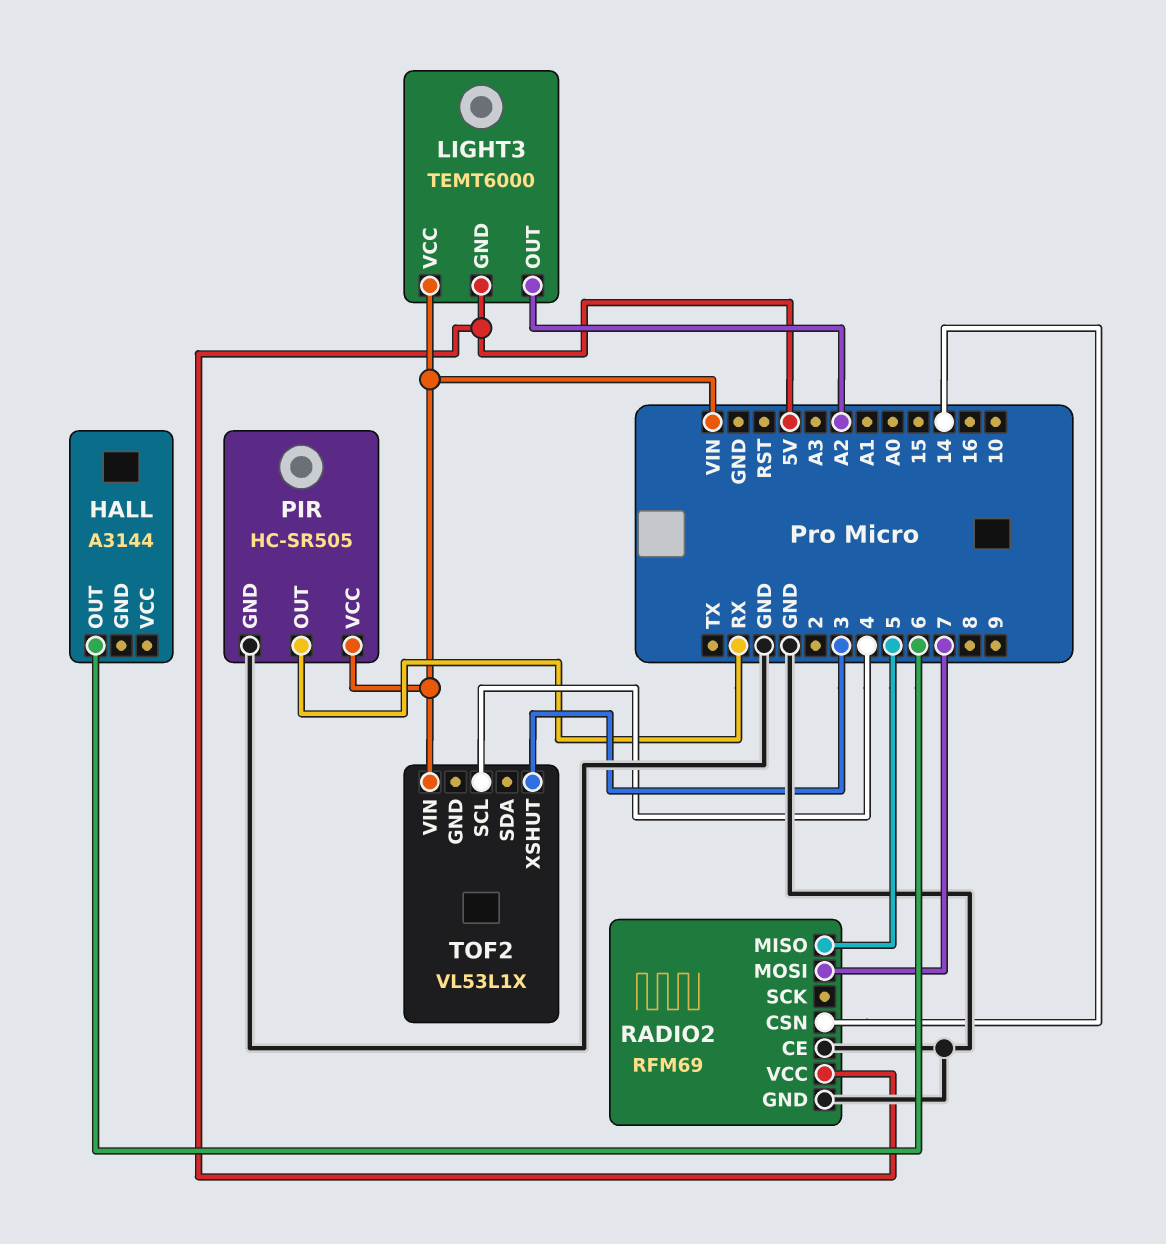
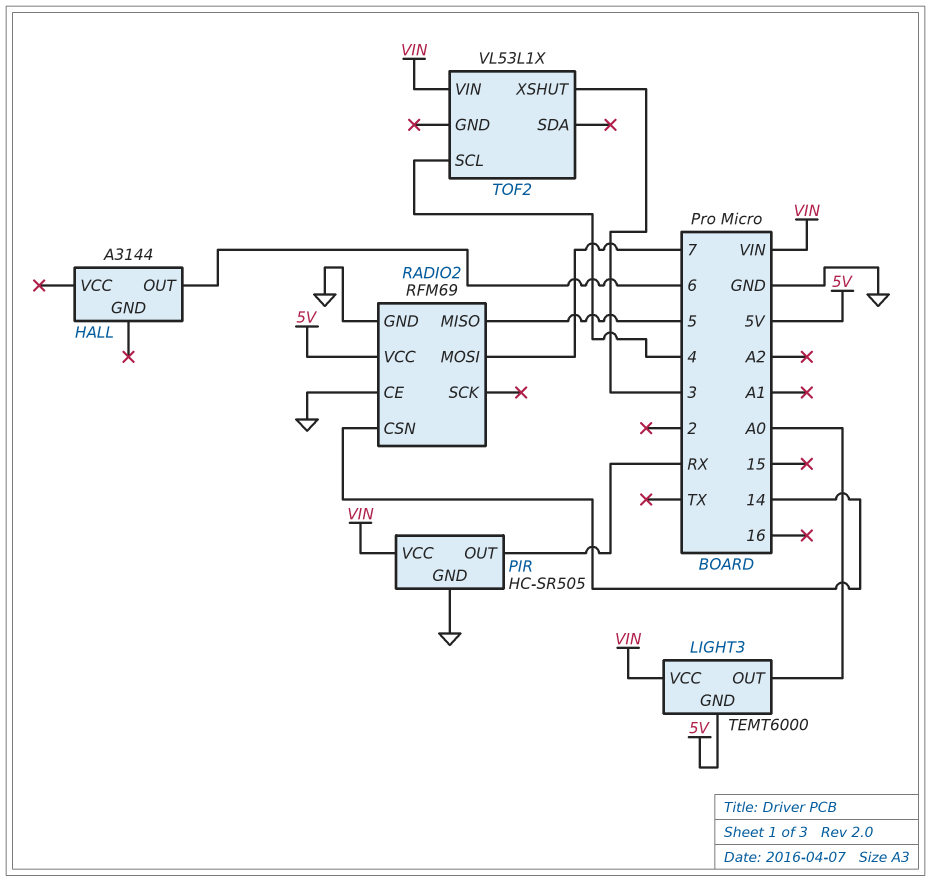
LIGHT3 pin OUT: A2 -> A0

